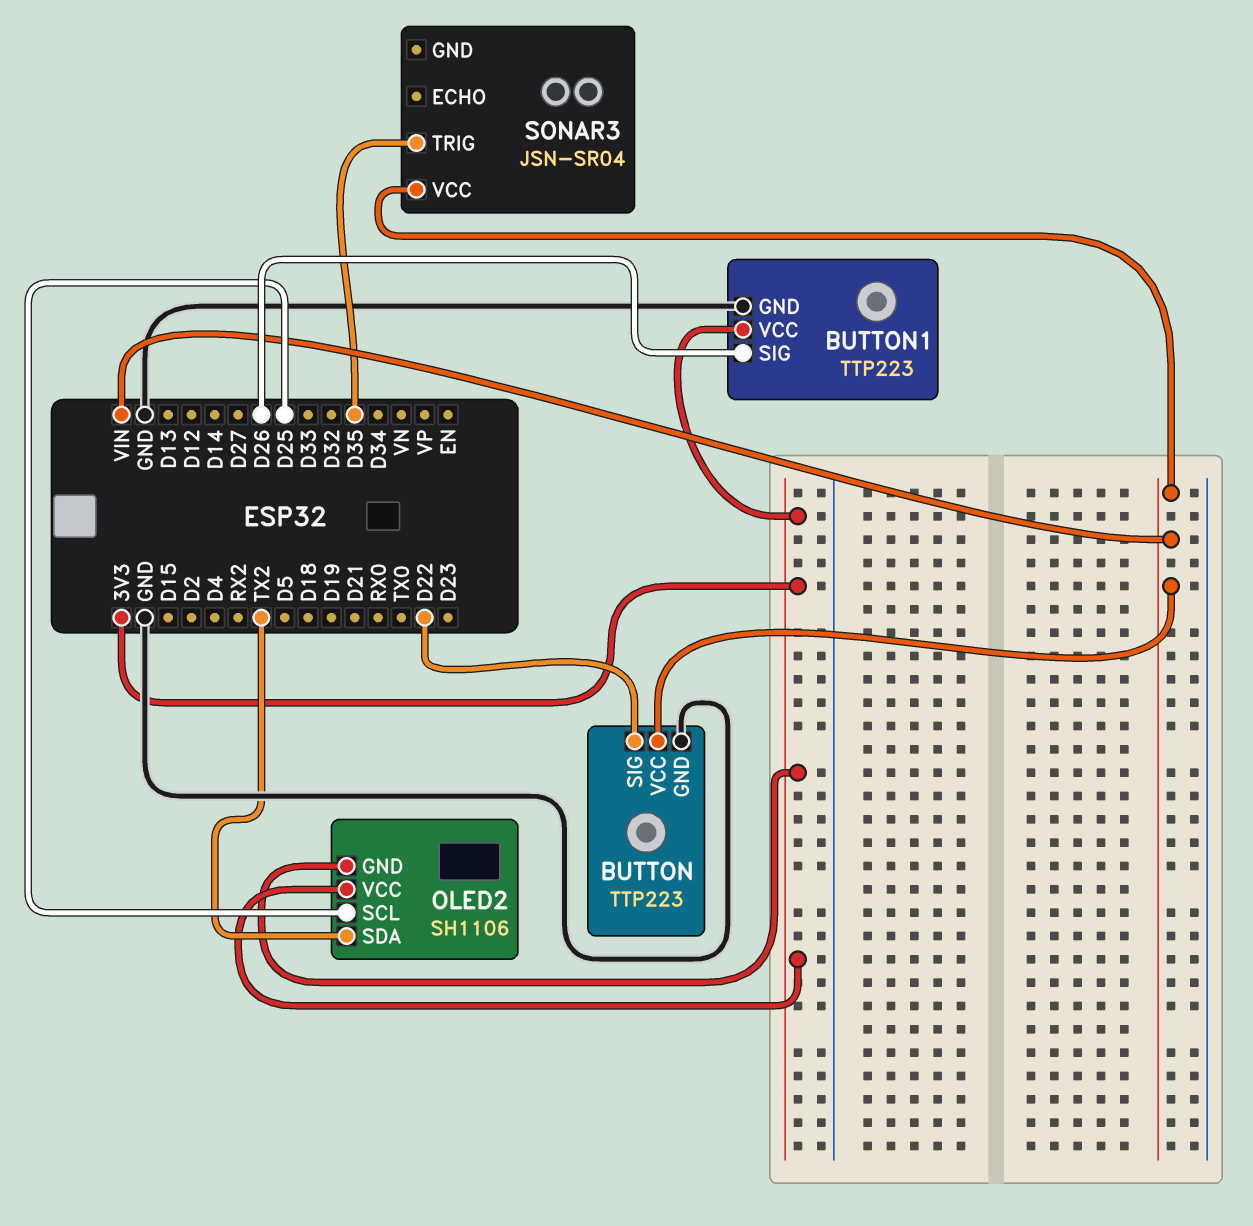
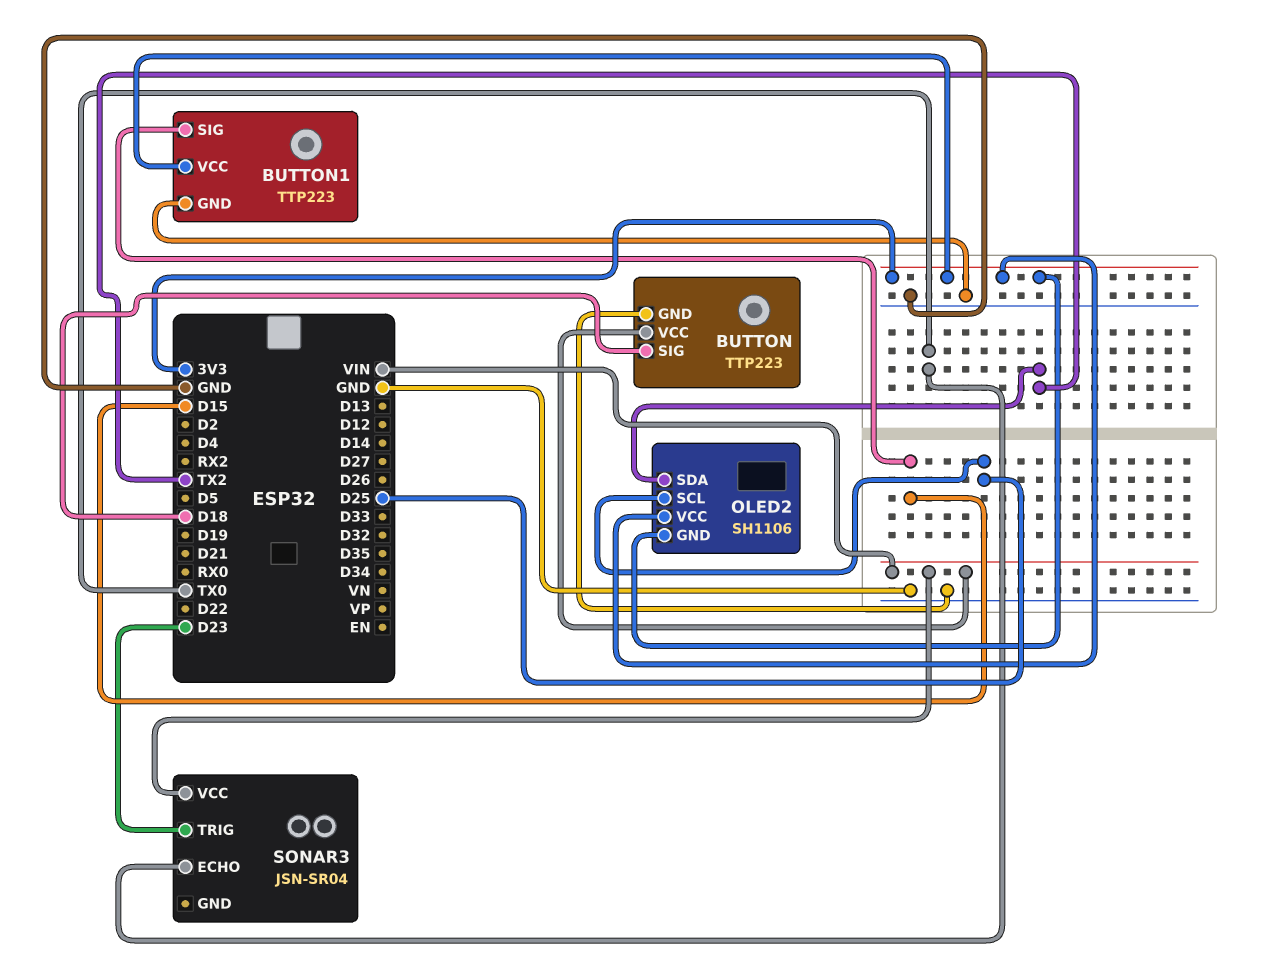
BUTTON pin SIG: D22 -> D18
BUTTON1 pin SIG: D26 -> D15
SONAR3 pin ECHO: none -> TX0
SONAR3 pin TRIG: D35 -> D23

